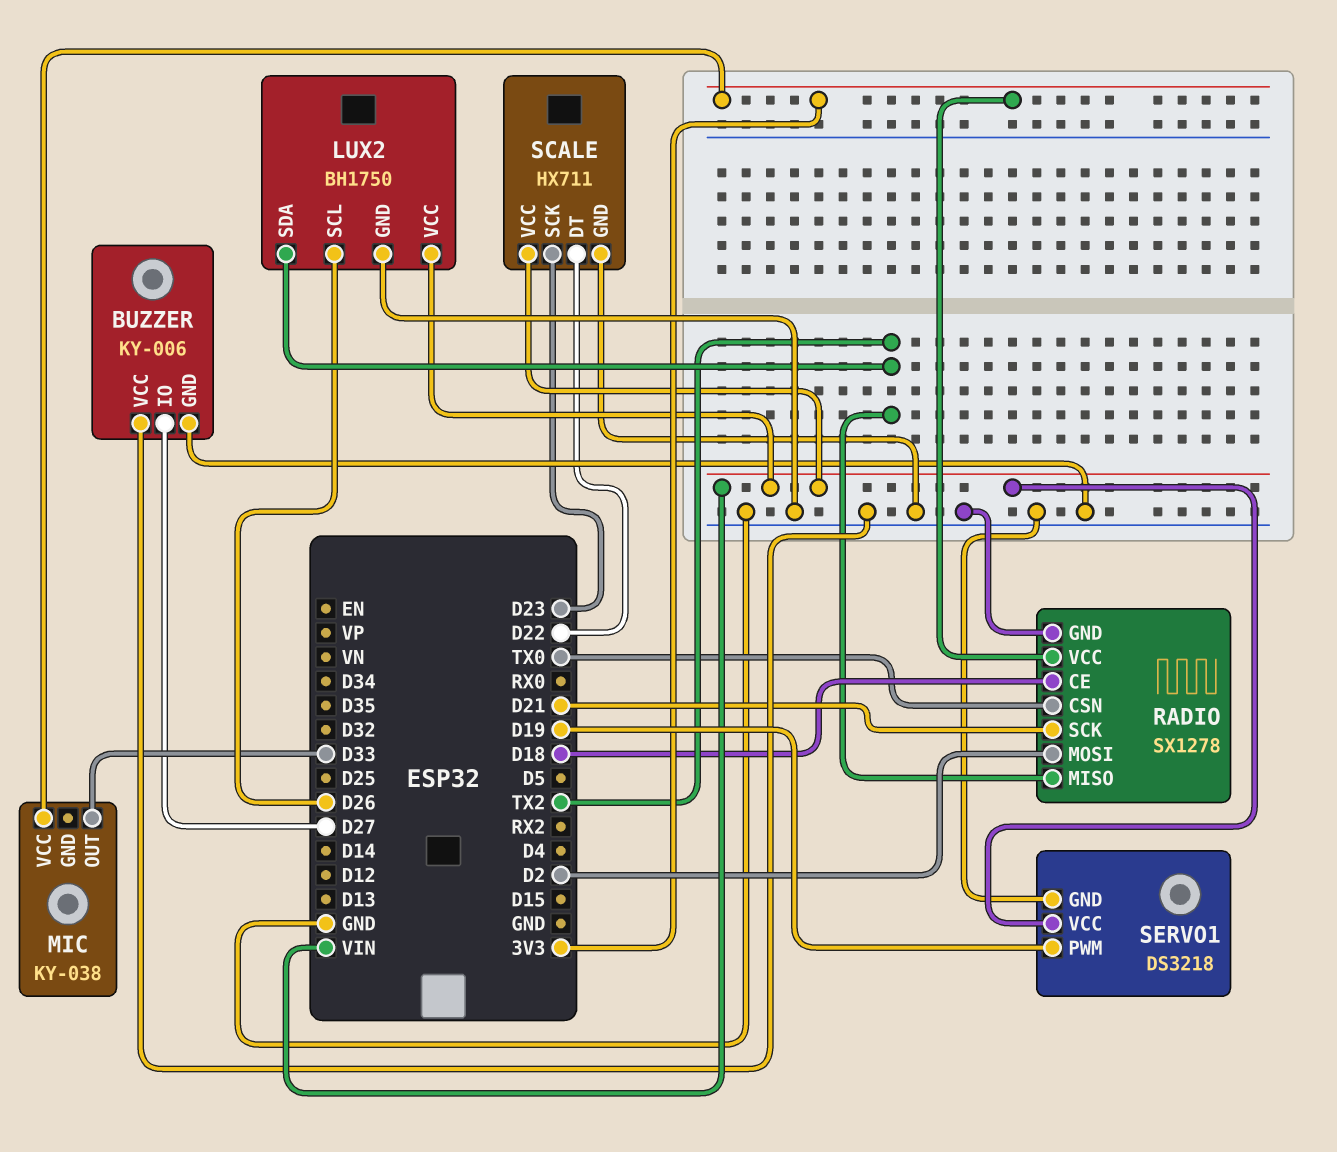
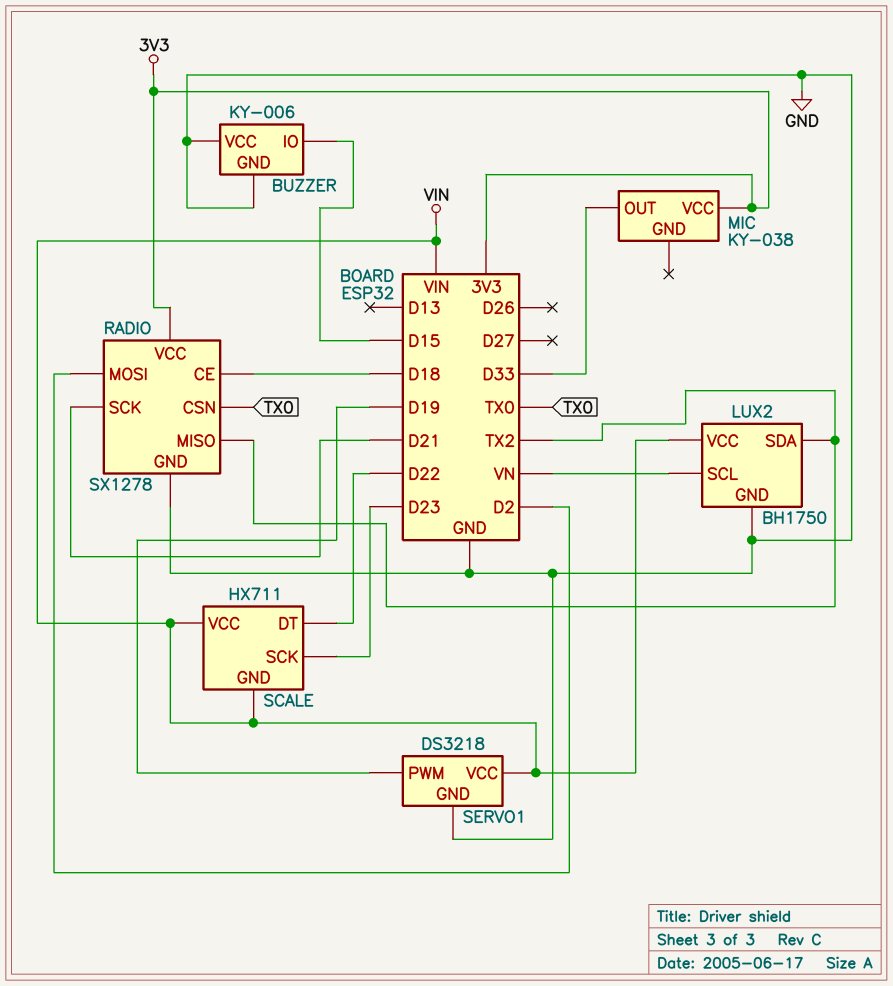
BUZZER pin IO: D27 -> D15
LUX2 pin SCL: D26 -> VN
SCALE pin GND: GND -> VIN

